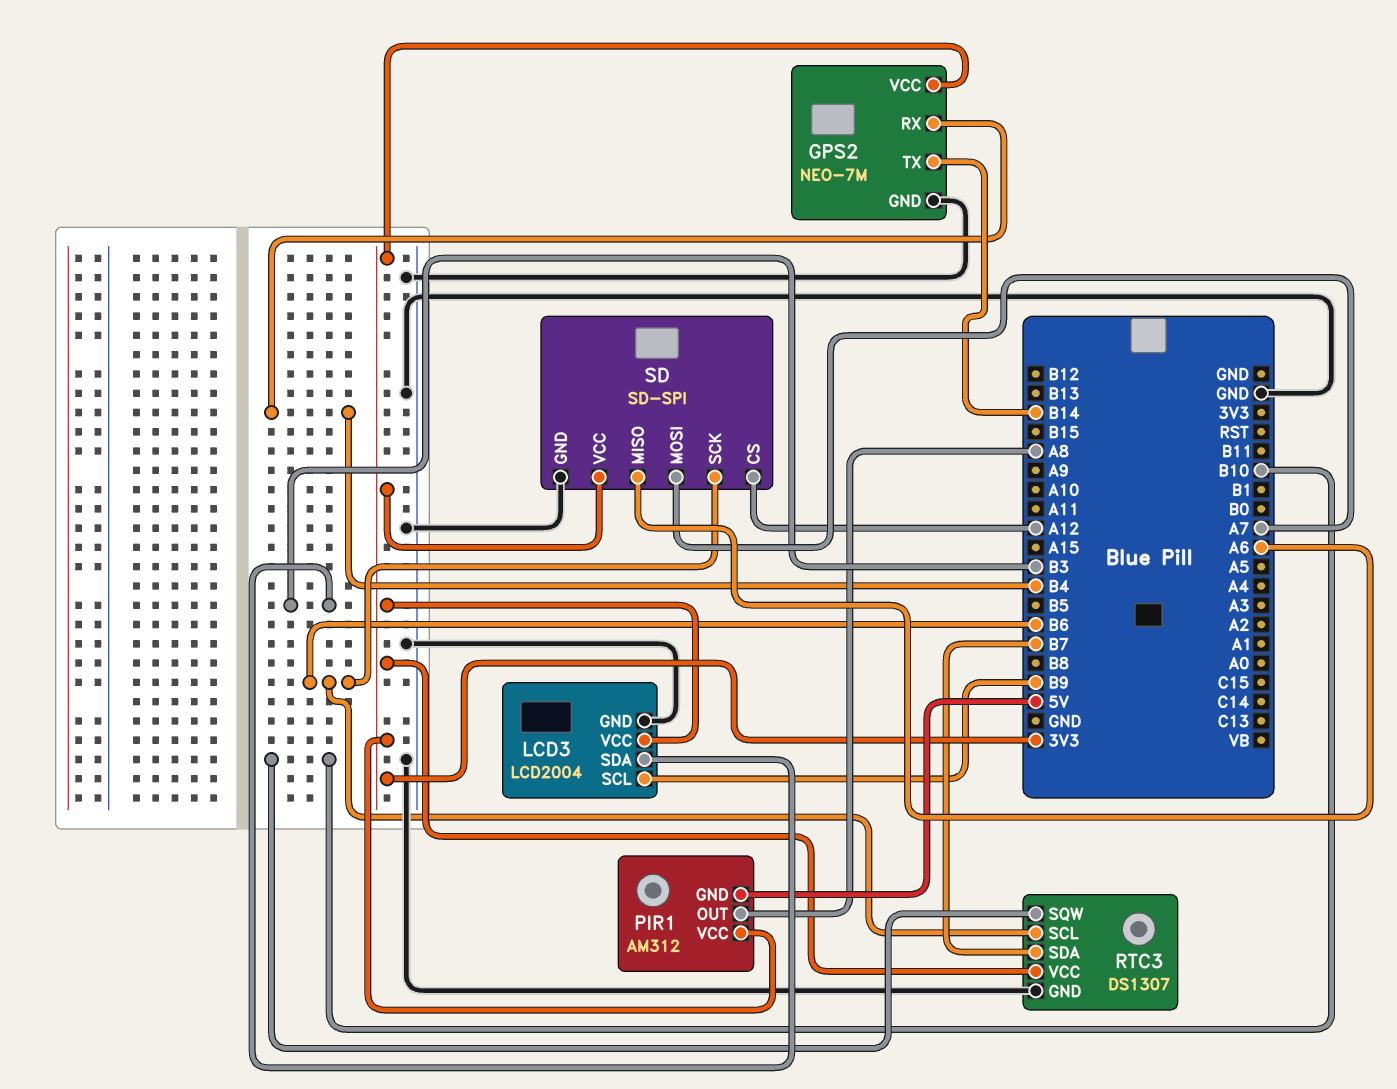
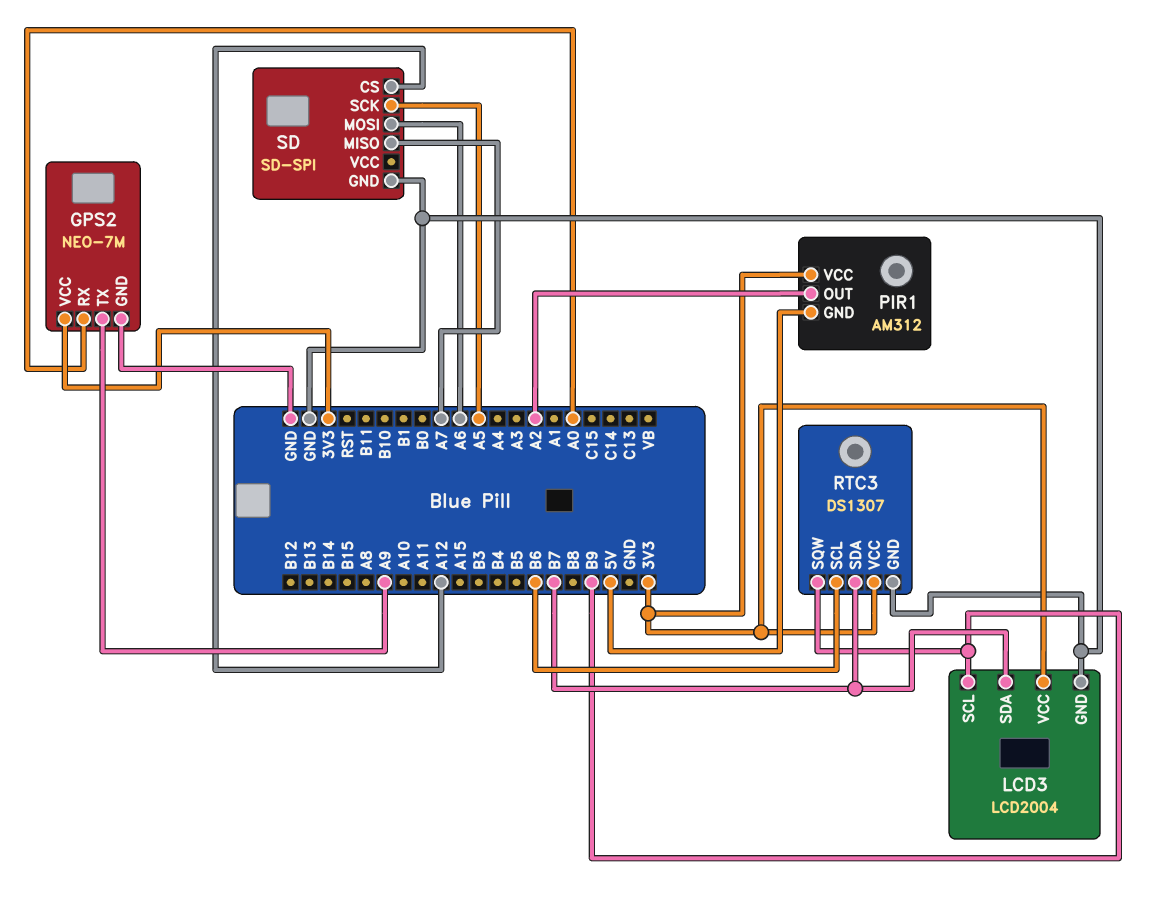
GPS2 pin RX: B4 -> A0
GPS2 pin TX: B14 -> A9
LCD3 pin SDA: B3 -> B7
PIR1 pin OUT: A8 -> A2
RTC3 pin SQW: B10 -> B9
SD pin MISO: A6 -> A7
SD pin MOSI: A7 -> A6
SD pin SCK: B6 -> A5
SD pin VCC: 3V3 -> none

